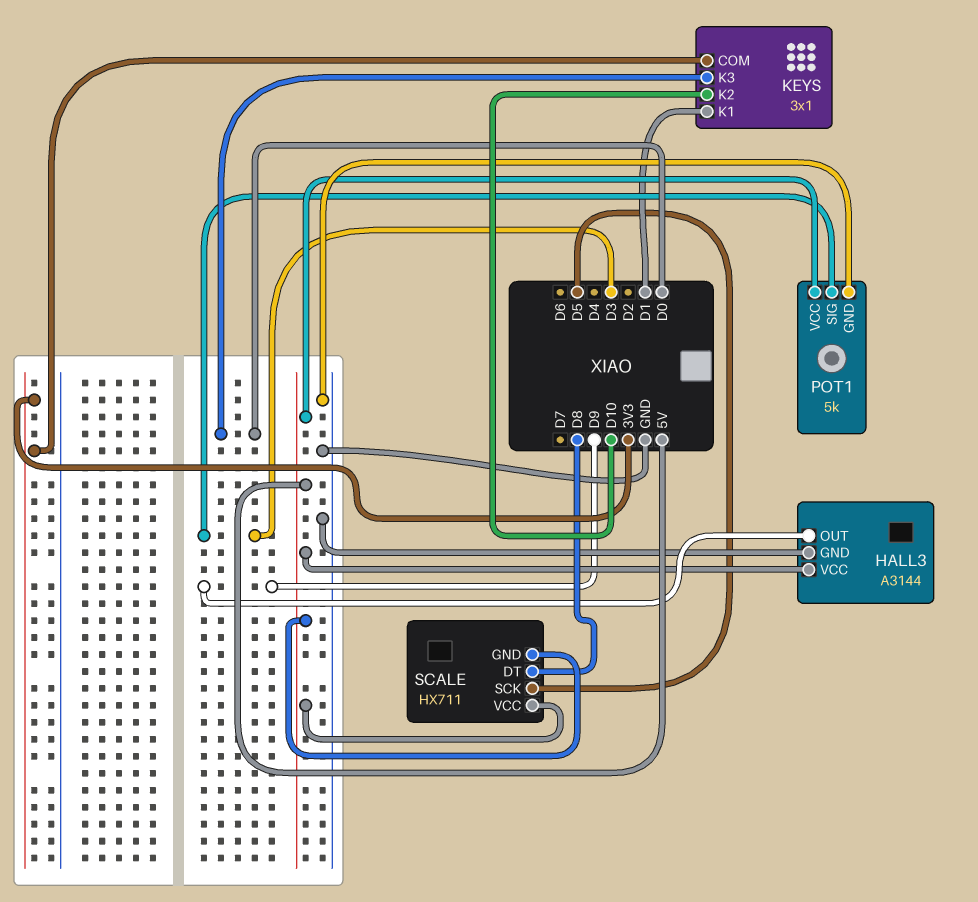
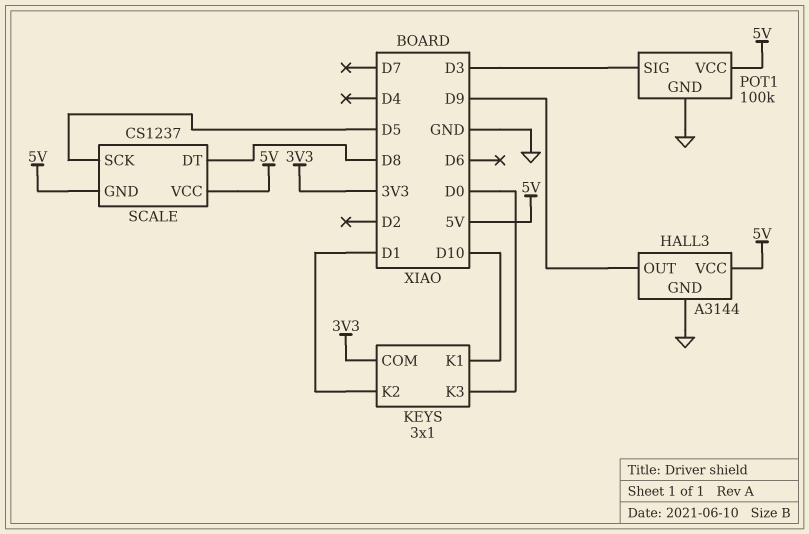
KEYS pin K1: D1 -> D10
KEYS pin K2: D10 -> D1
POT1: 5k -> 100k
SCALE: HX711 -> CS1237

